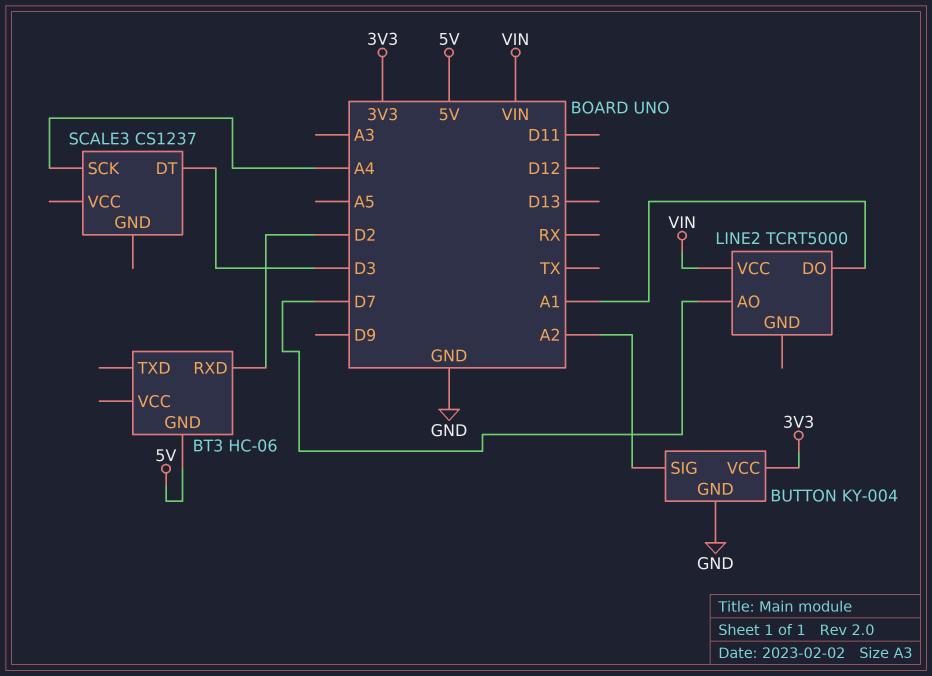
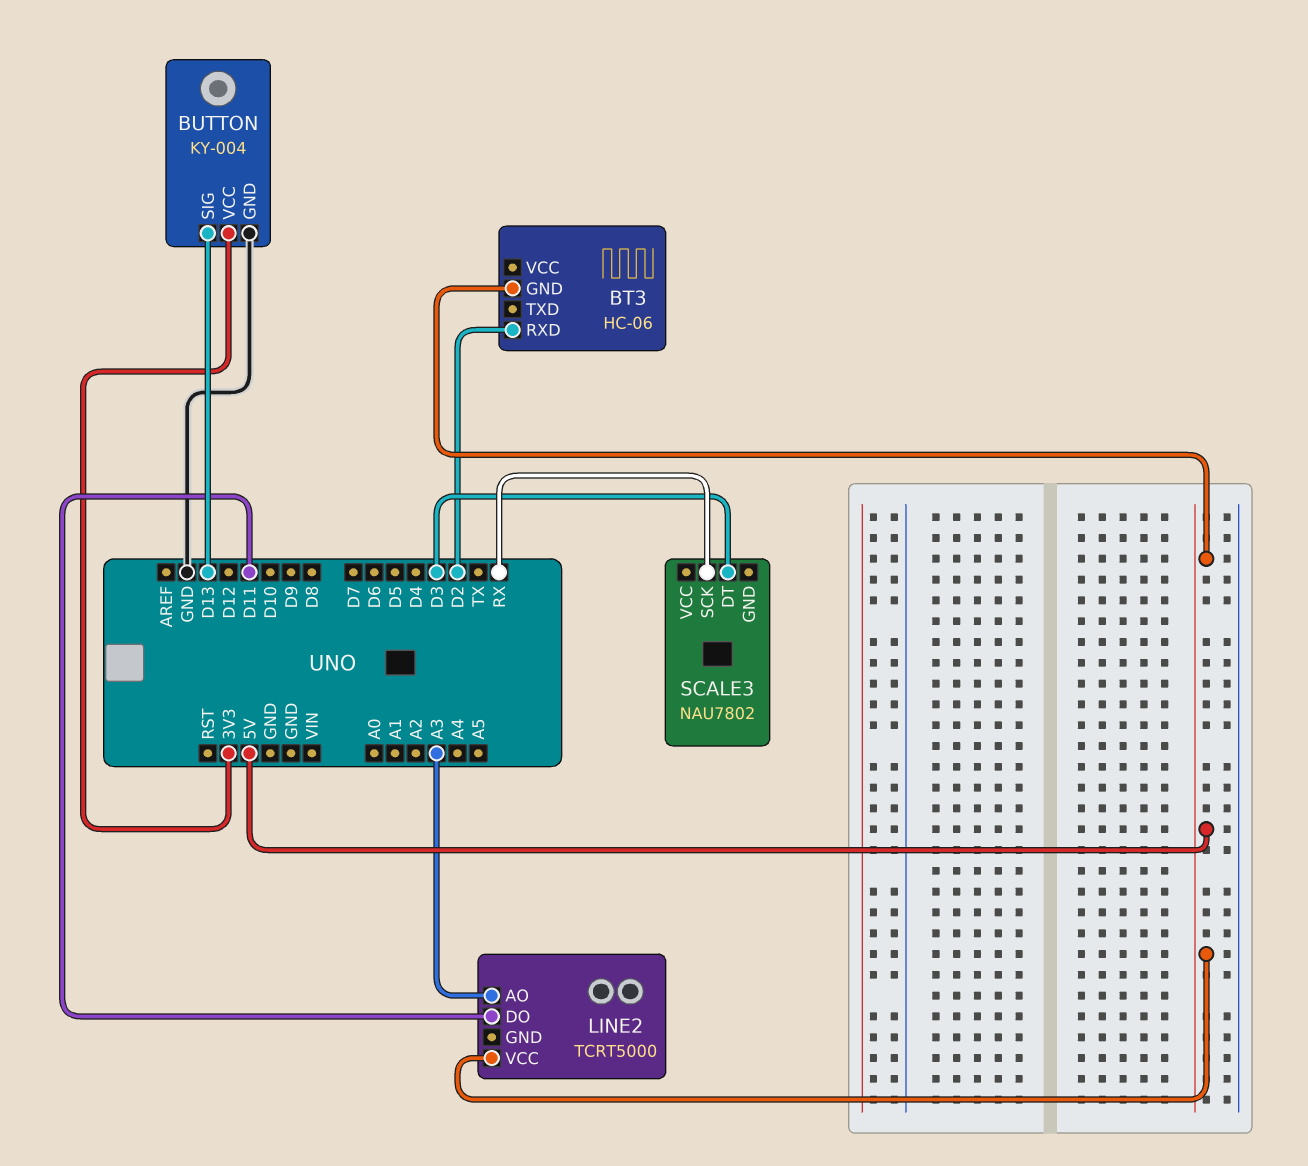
BUTTON pin SIG: A2 -> D13
LINE2 pin AO: D7 -> A3
LINE2 pin DO: A1 -> D11
LINE2 pin VCC: VIN -> 5V
SCALE3: CS1237 -> NAU7802
SCALE3 pin SCK: A4 -> RX

